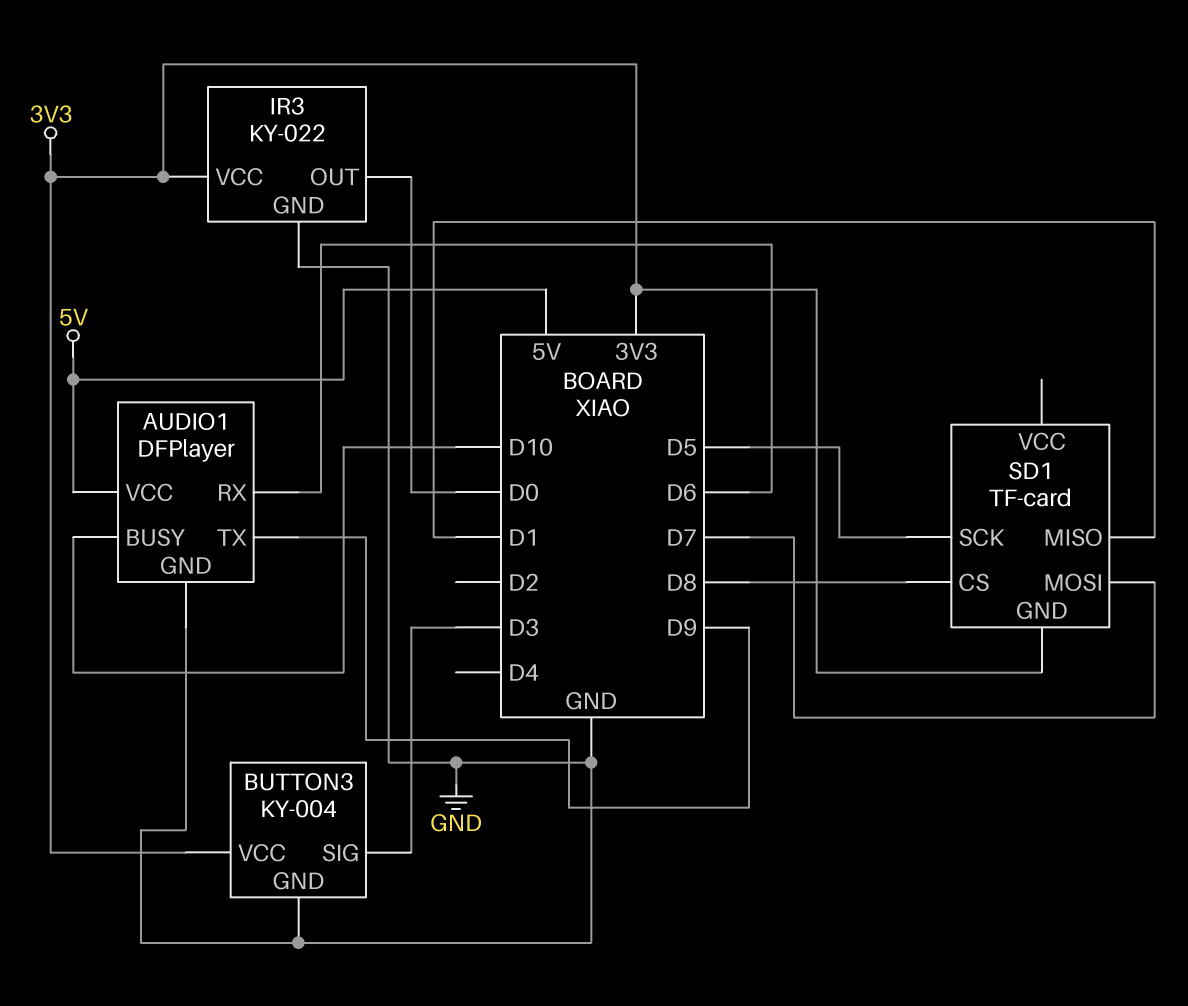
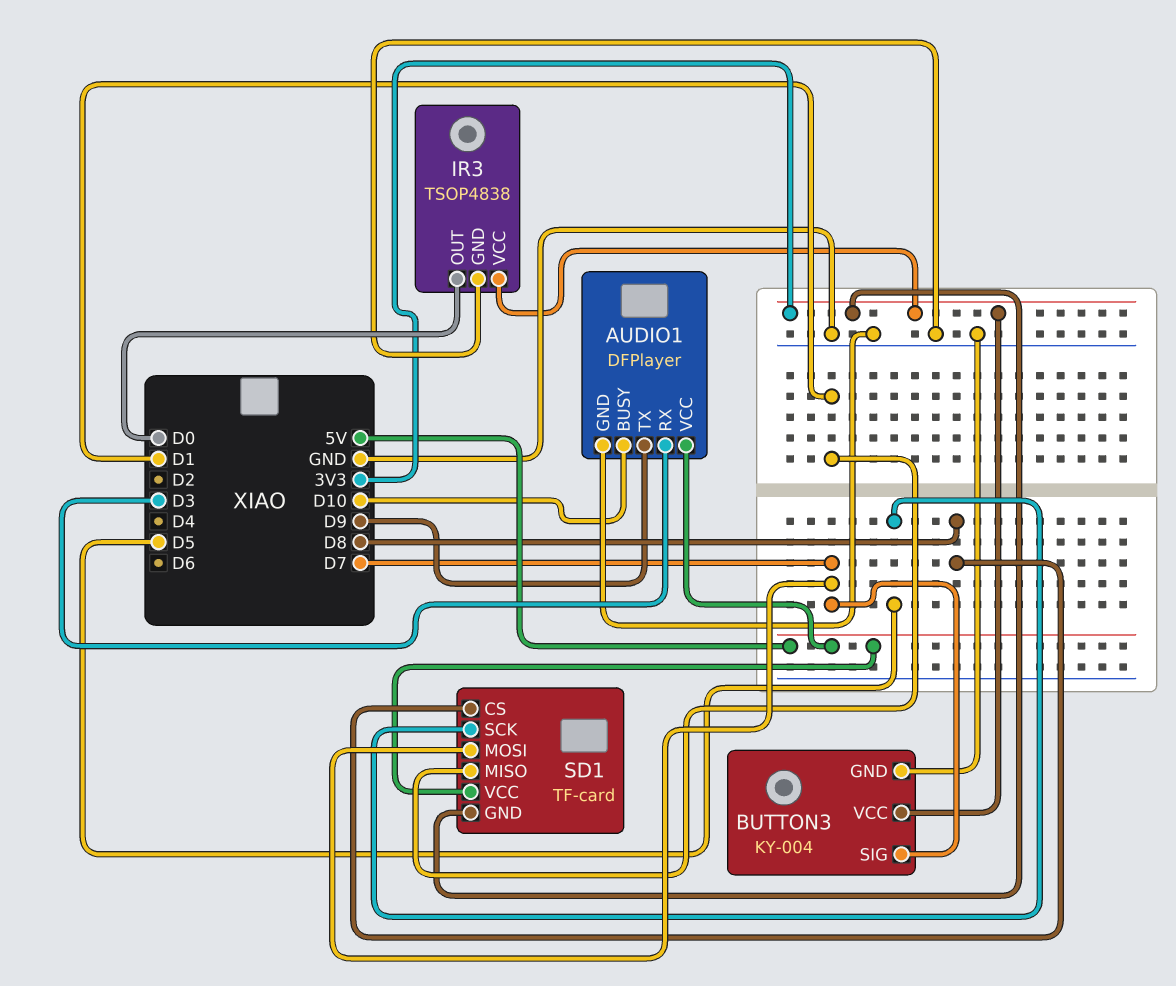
AUDIO1 pin RX: D6 -> D3
BUTTON3 pin SIG: D3 -> D7
IR3: KY-022 -> TSOP4838
SD1 pin VCC: none -> 5V

